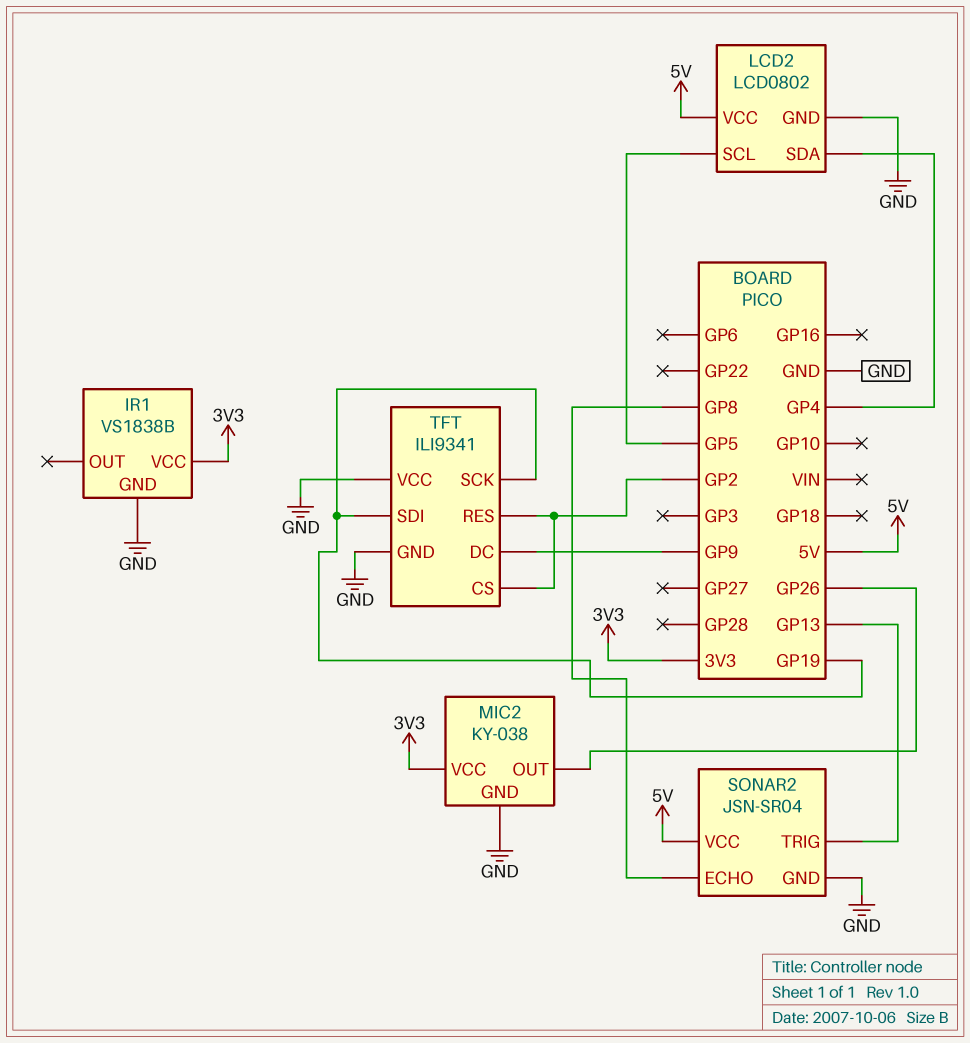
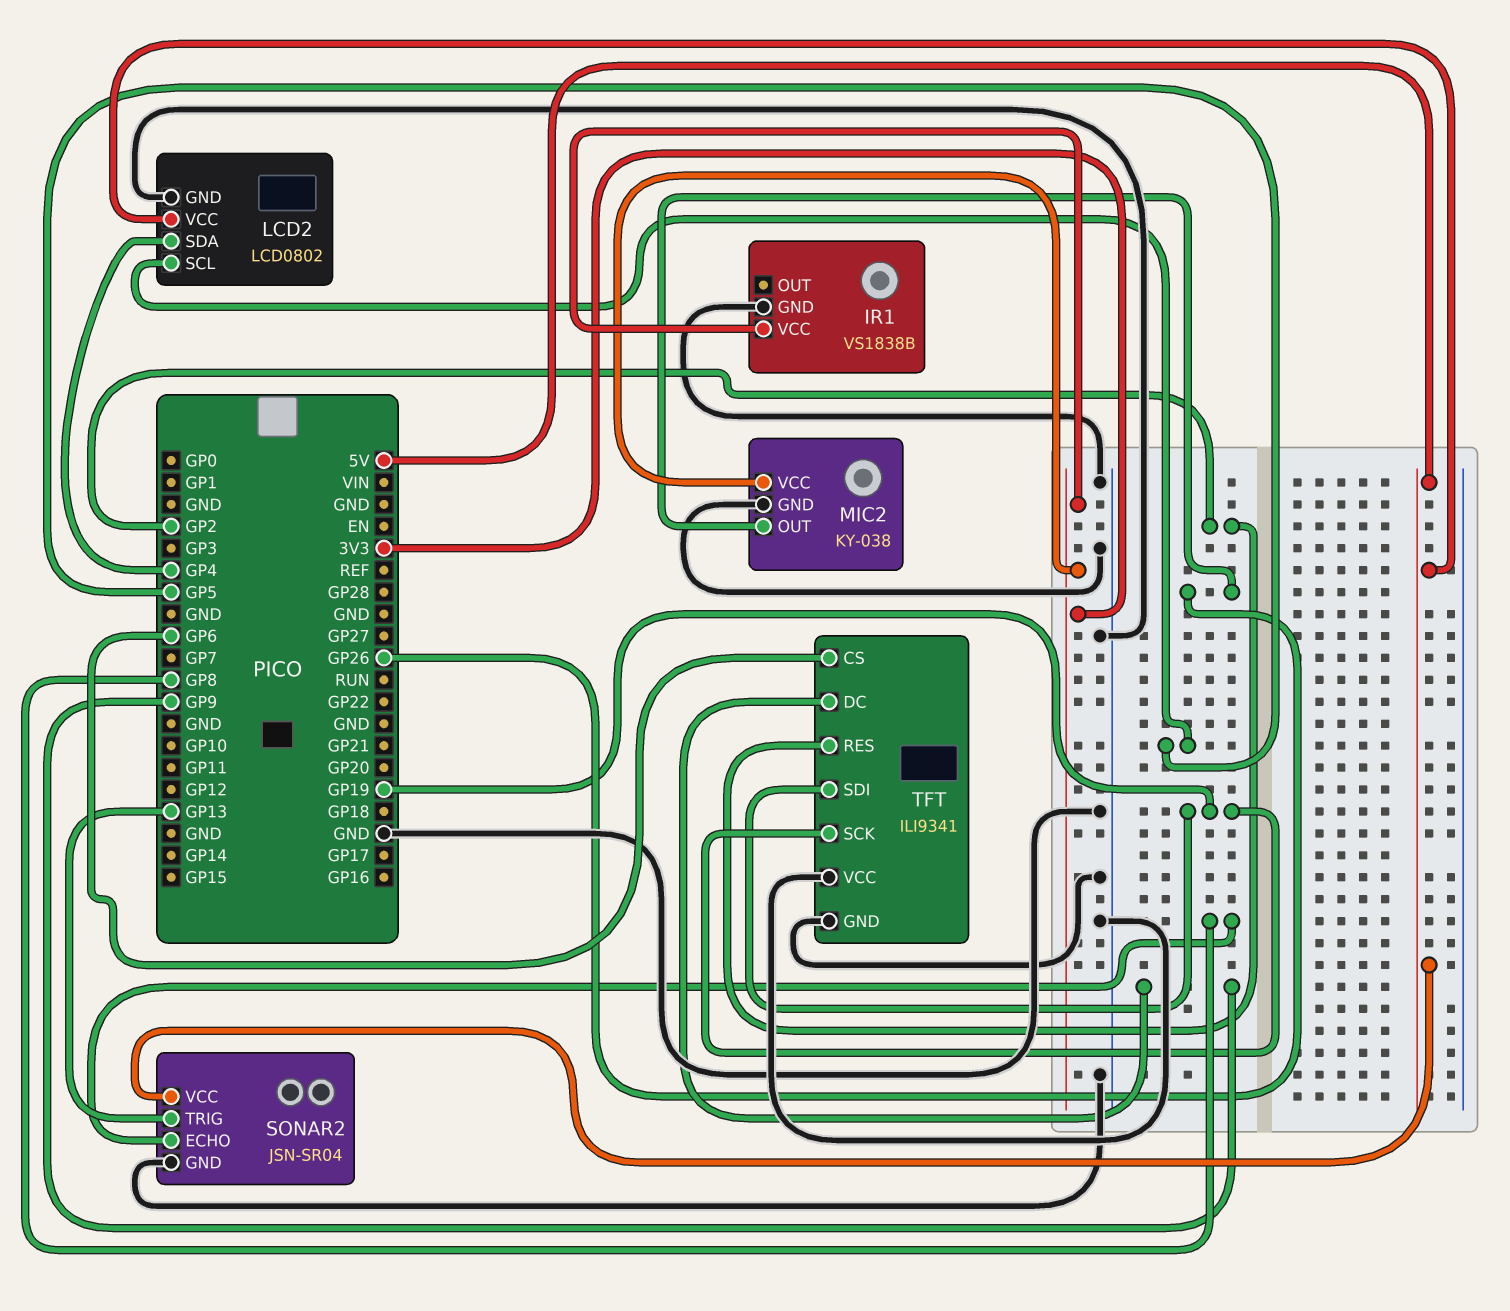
TFT pin CS: GP2 -> GP6

